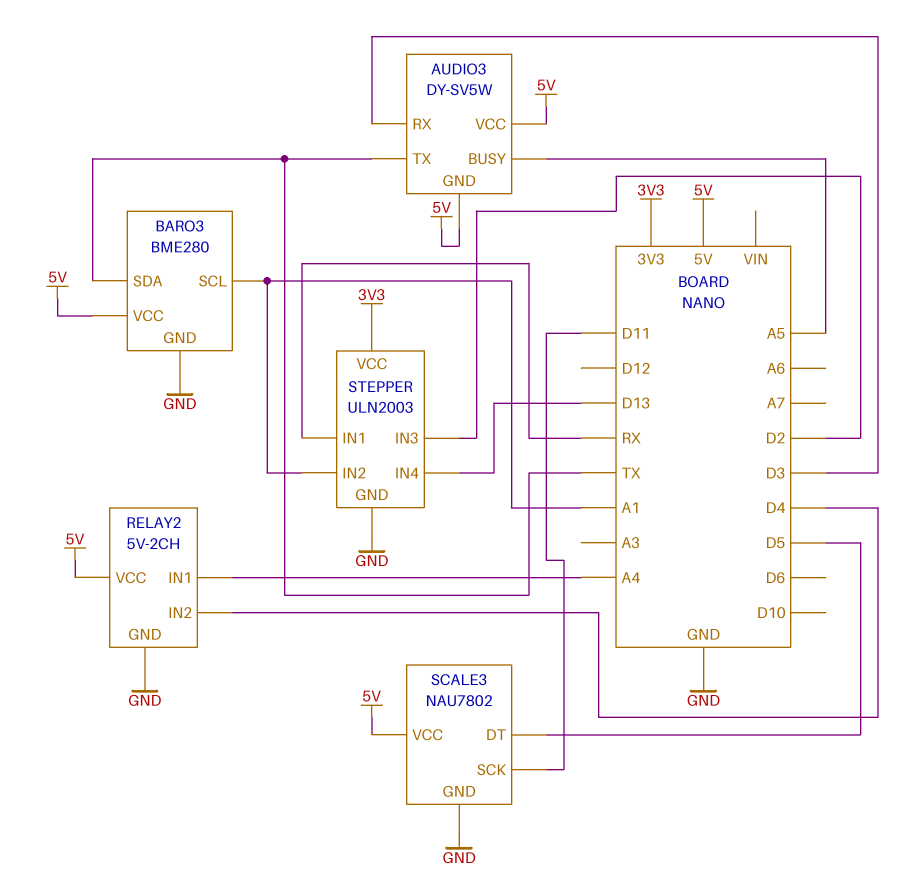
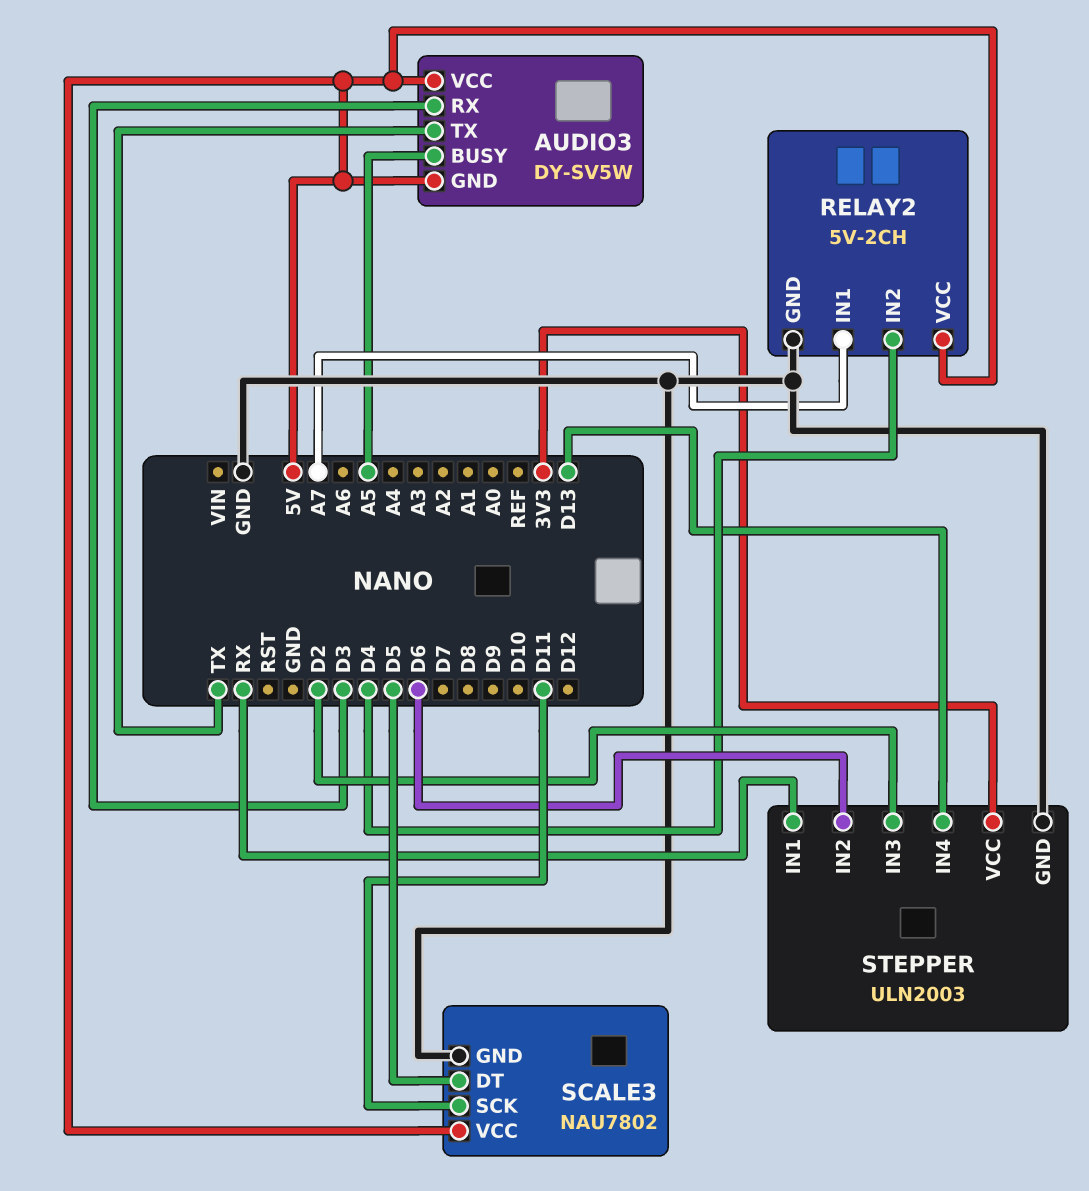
BARO3: BME280 -> none
BARO3 pin GND: GND -> none
BARO3 pin SCL: A1 -> none
BARO3 pin SDA: TX -> none
BARO3 pin VCC: 5V -> none
RELAY2 pin IN1: A4 -> A7
STEPPER pin IN2: A1 -> D6

